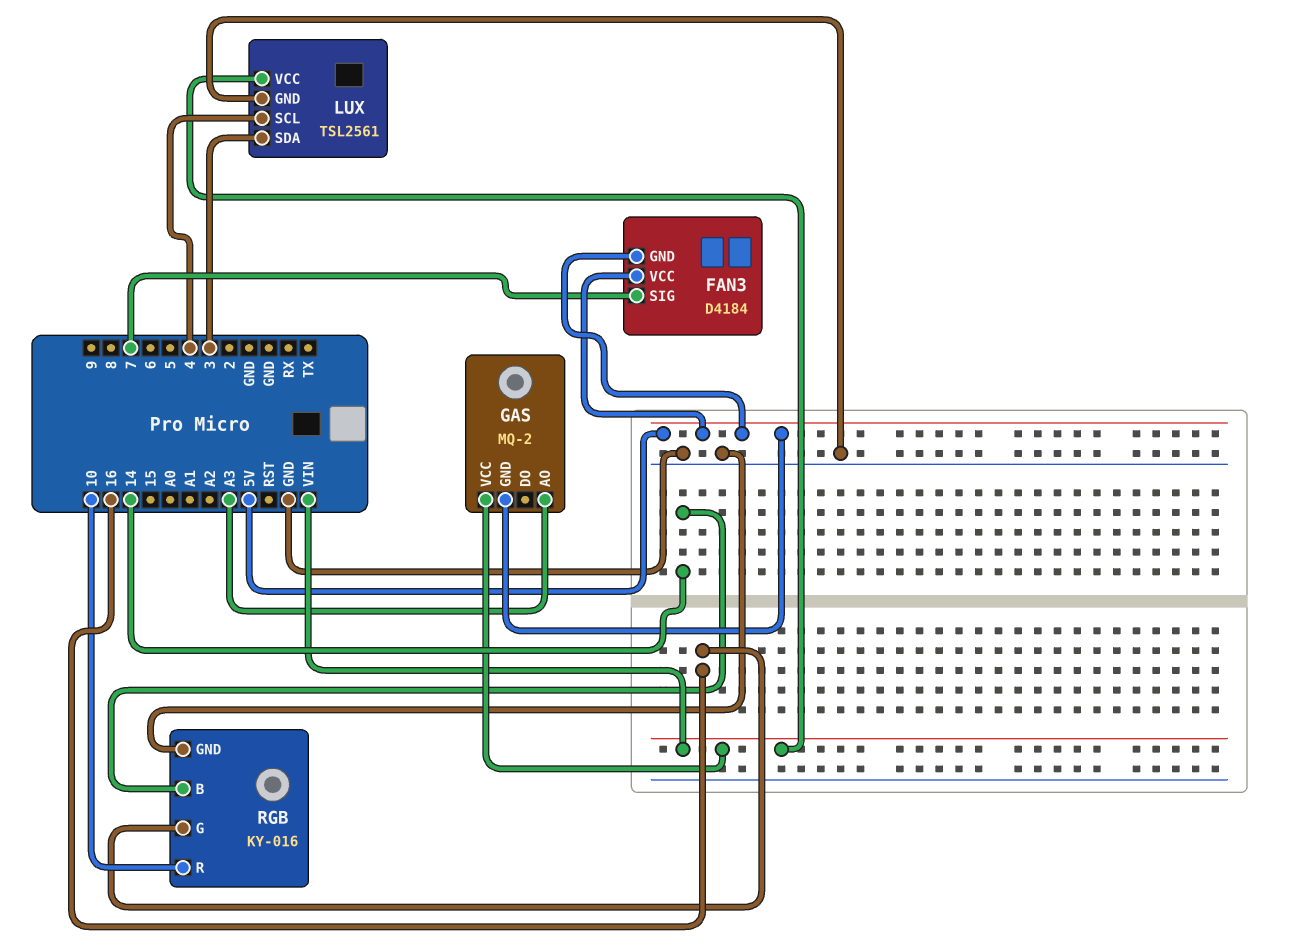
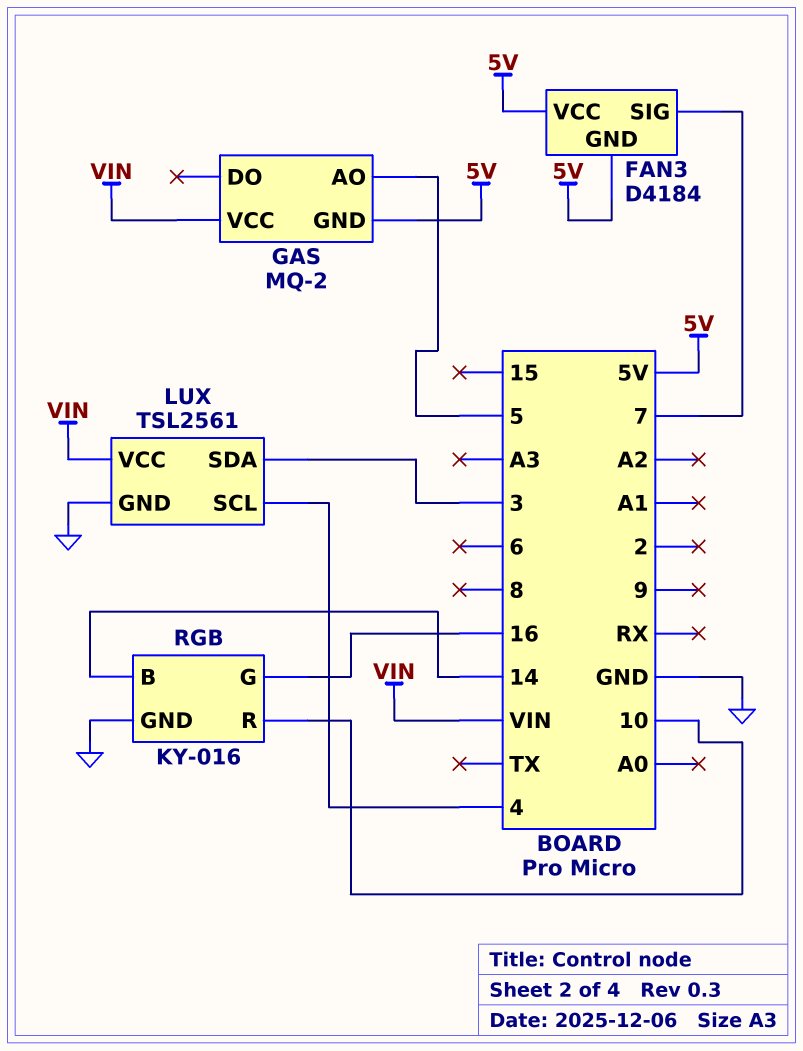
GAS pin AO: A3 -> 5

